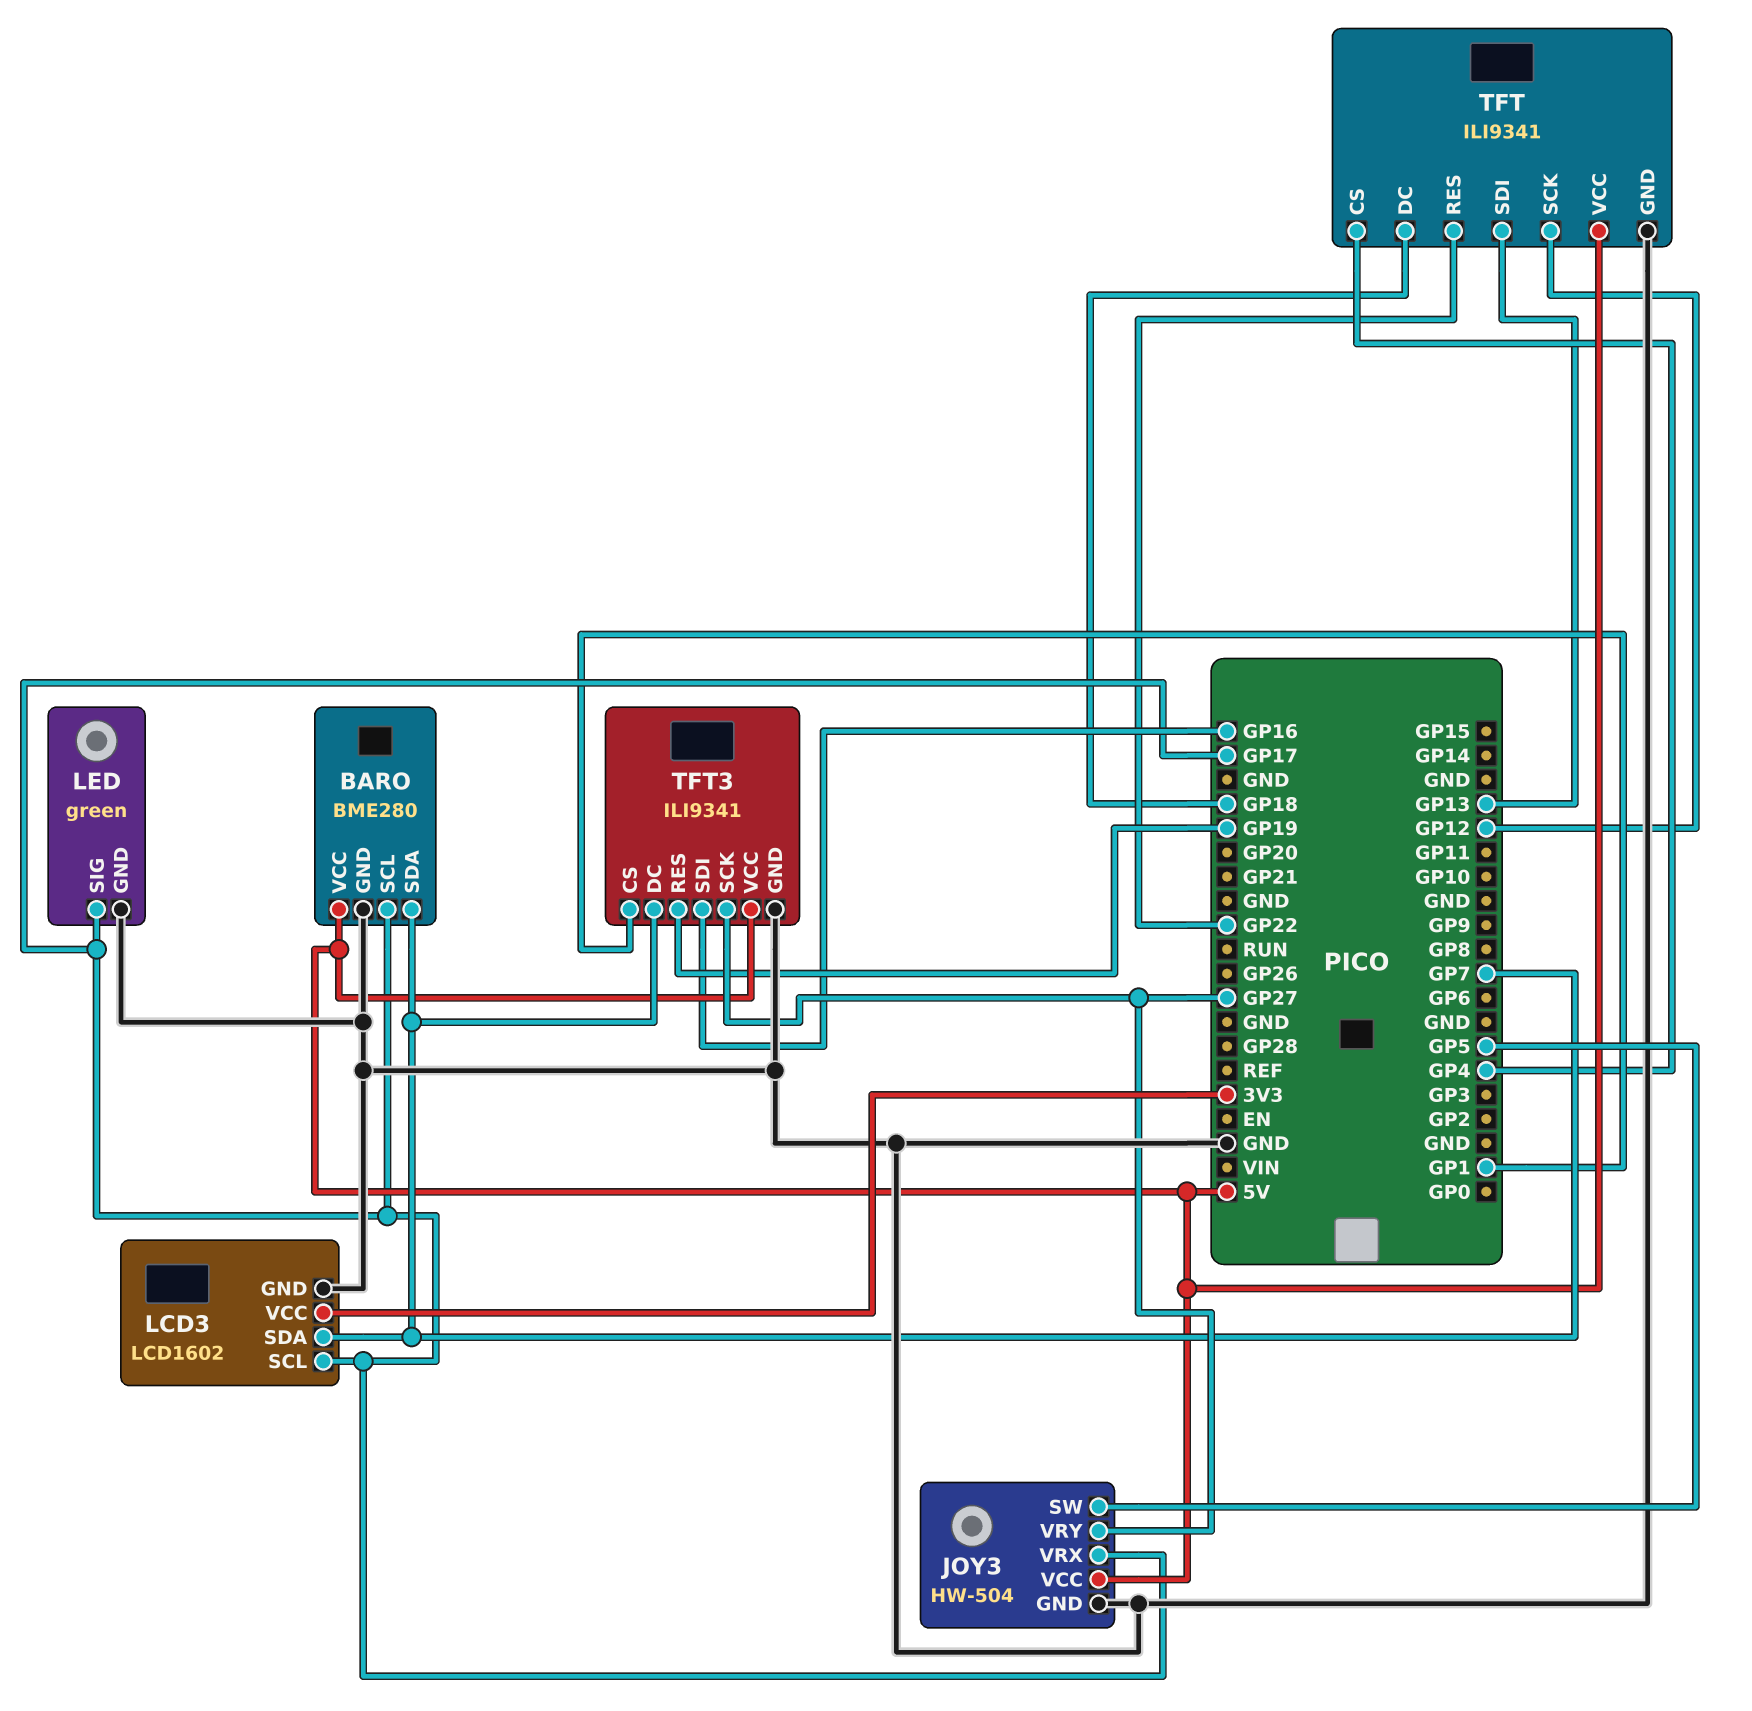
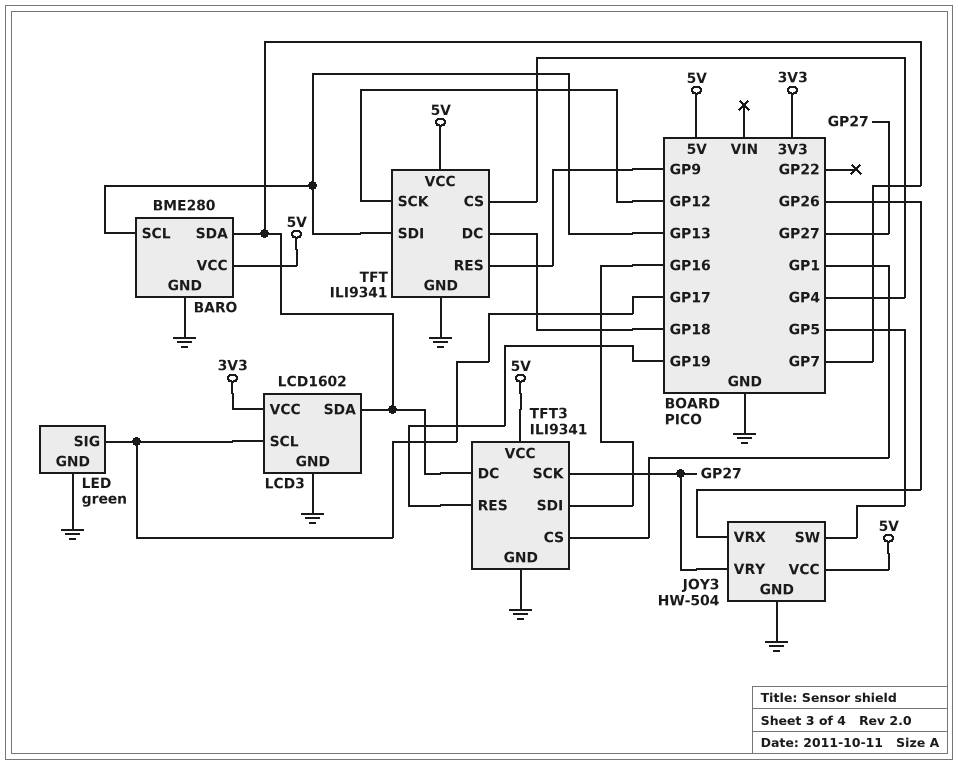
BARO pin SCL: GP17 -> GP13
JOY3 pin VRX: GP17 -> GP26
TFT pin RES: GP22 -> GP9

